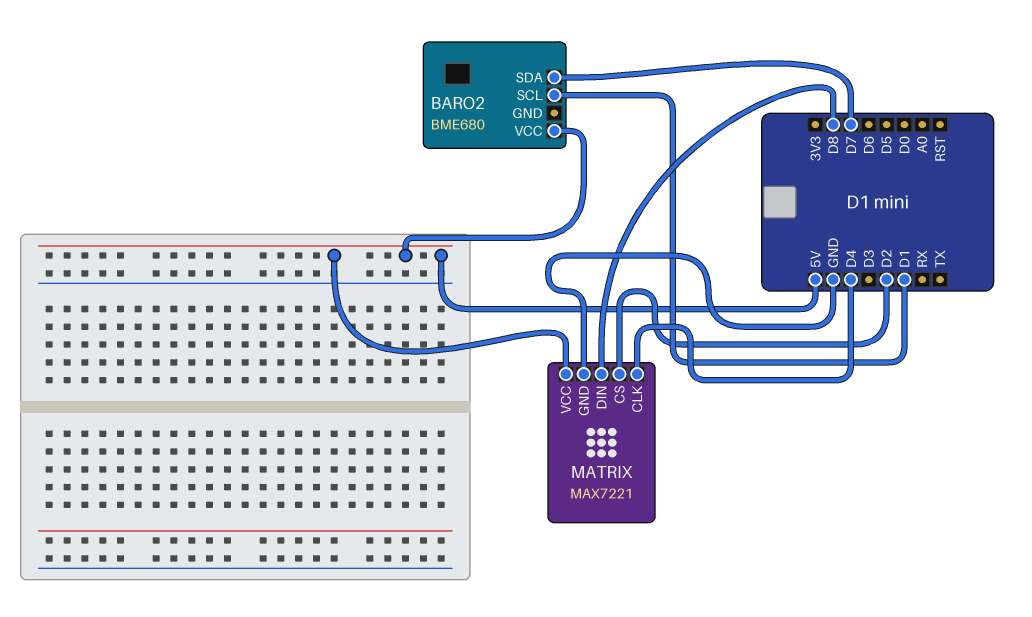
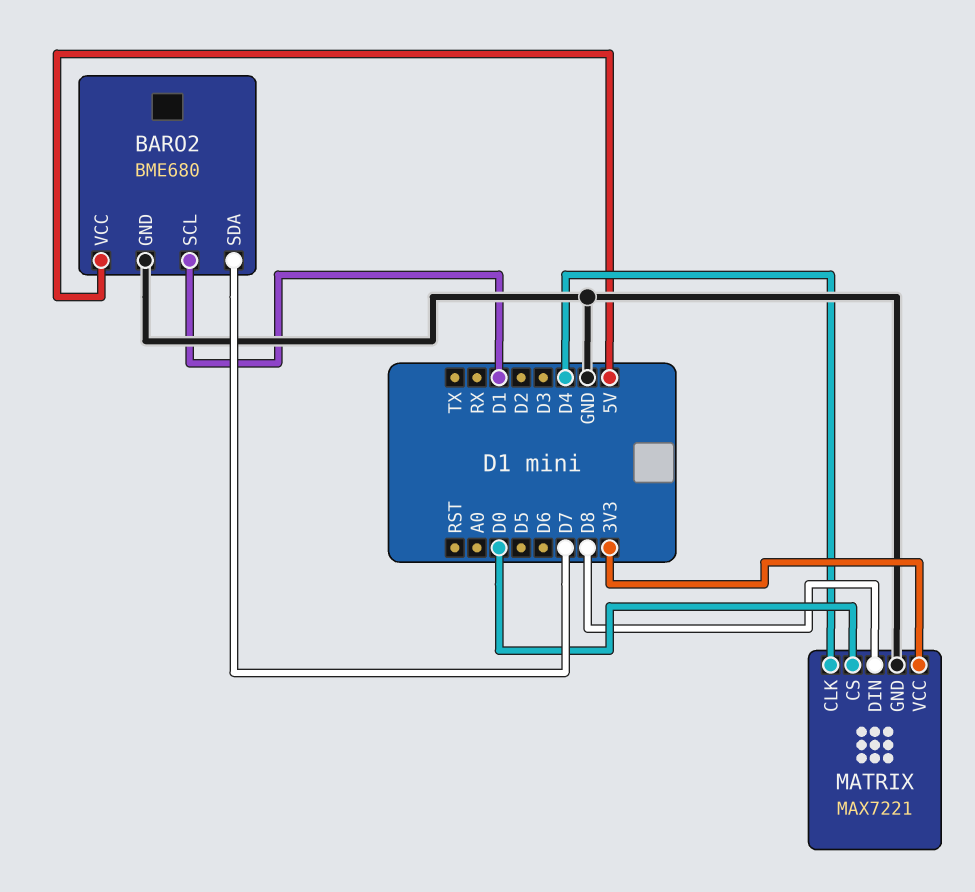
BARO2 pin GND: none -> GND
MATRIX pin CS: D2 -> D0
MATRIX pin VCC: 5V -> 3V3

